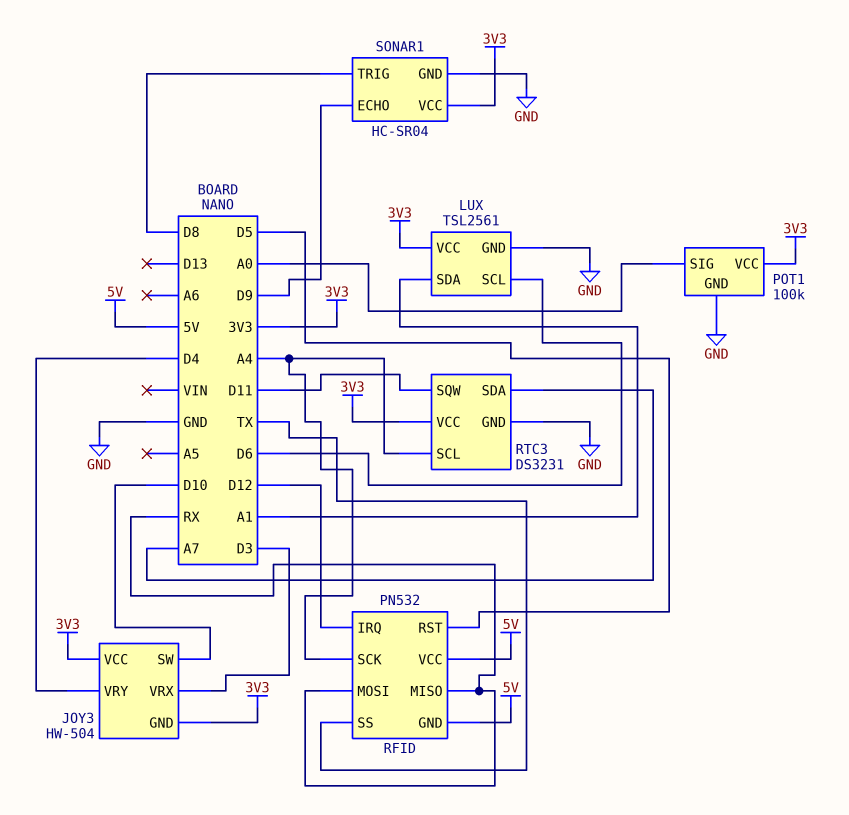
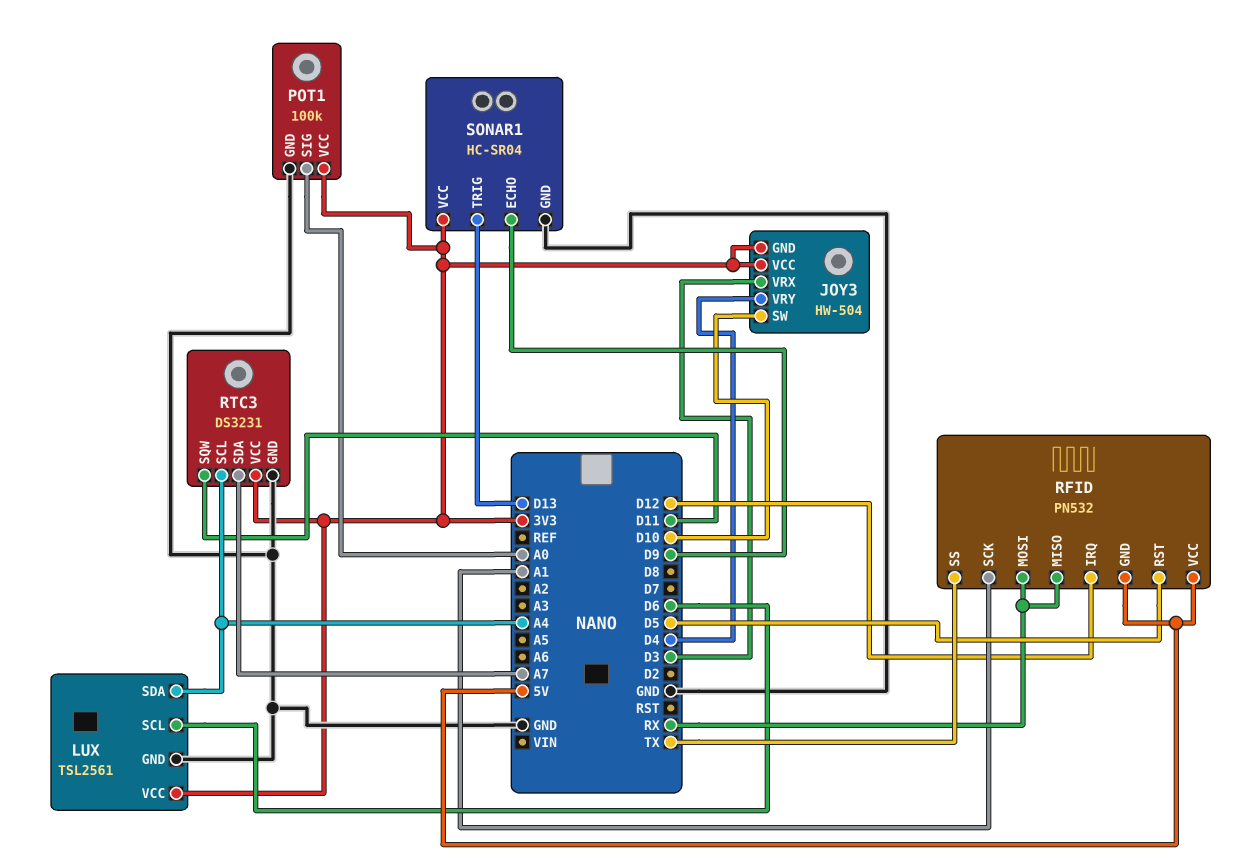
LUX pin SDA: A1 -> A4
RFID pin SCK: A4 -> A1
SONAR1 pin TRIG: D8 -> D13

